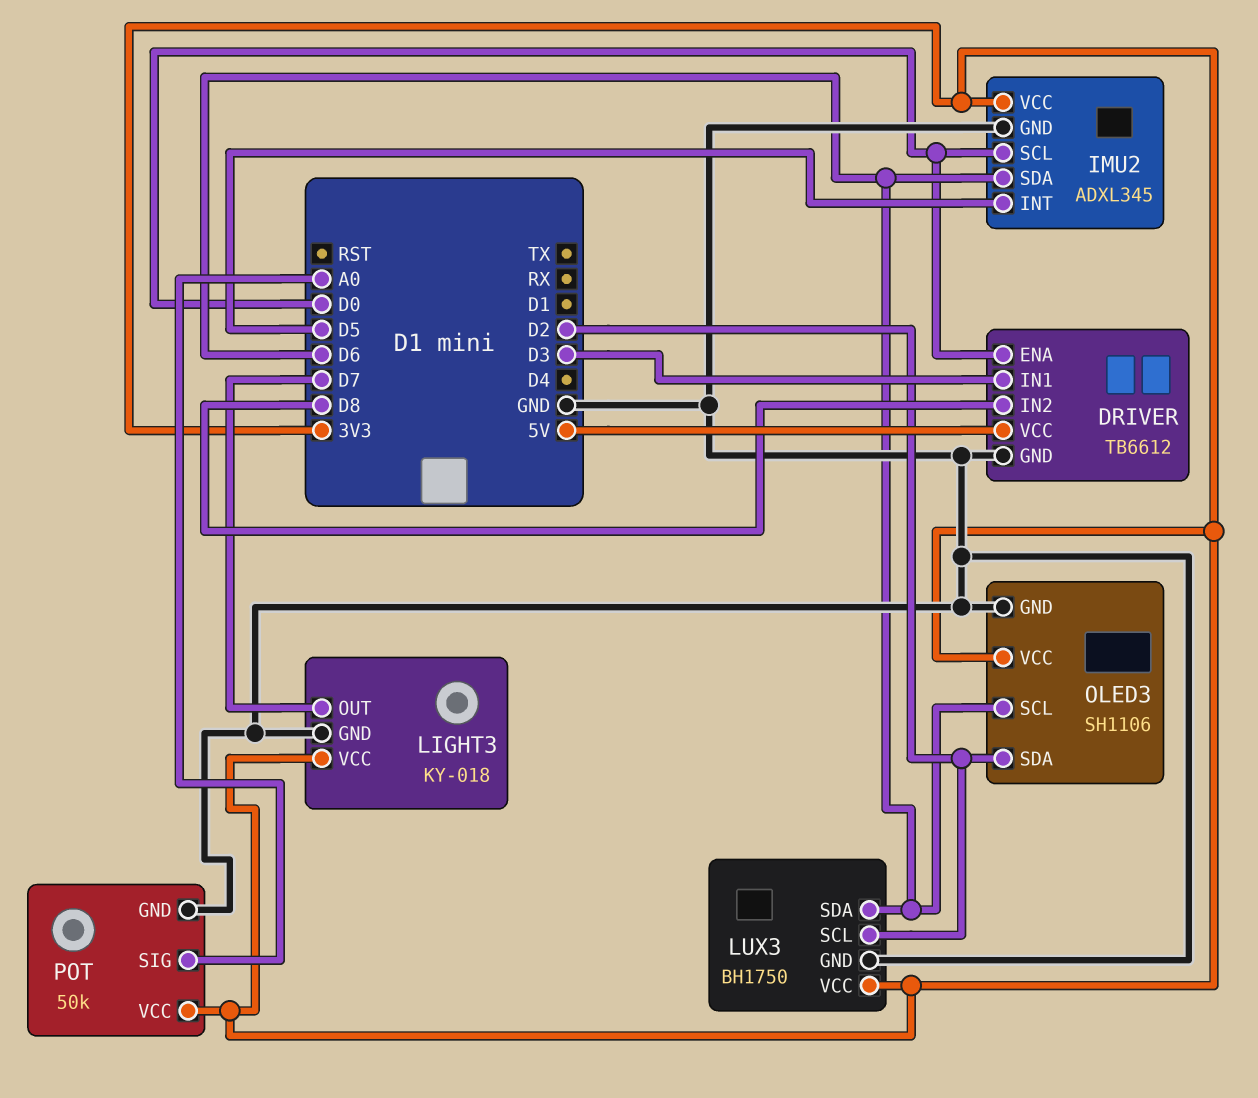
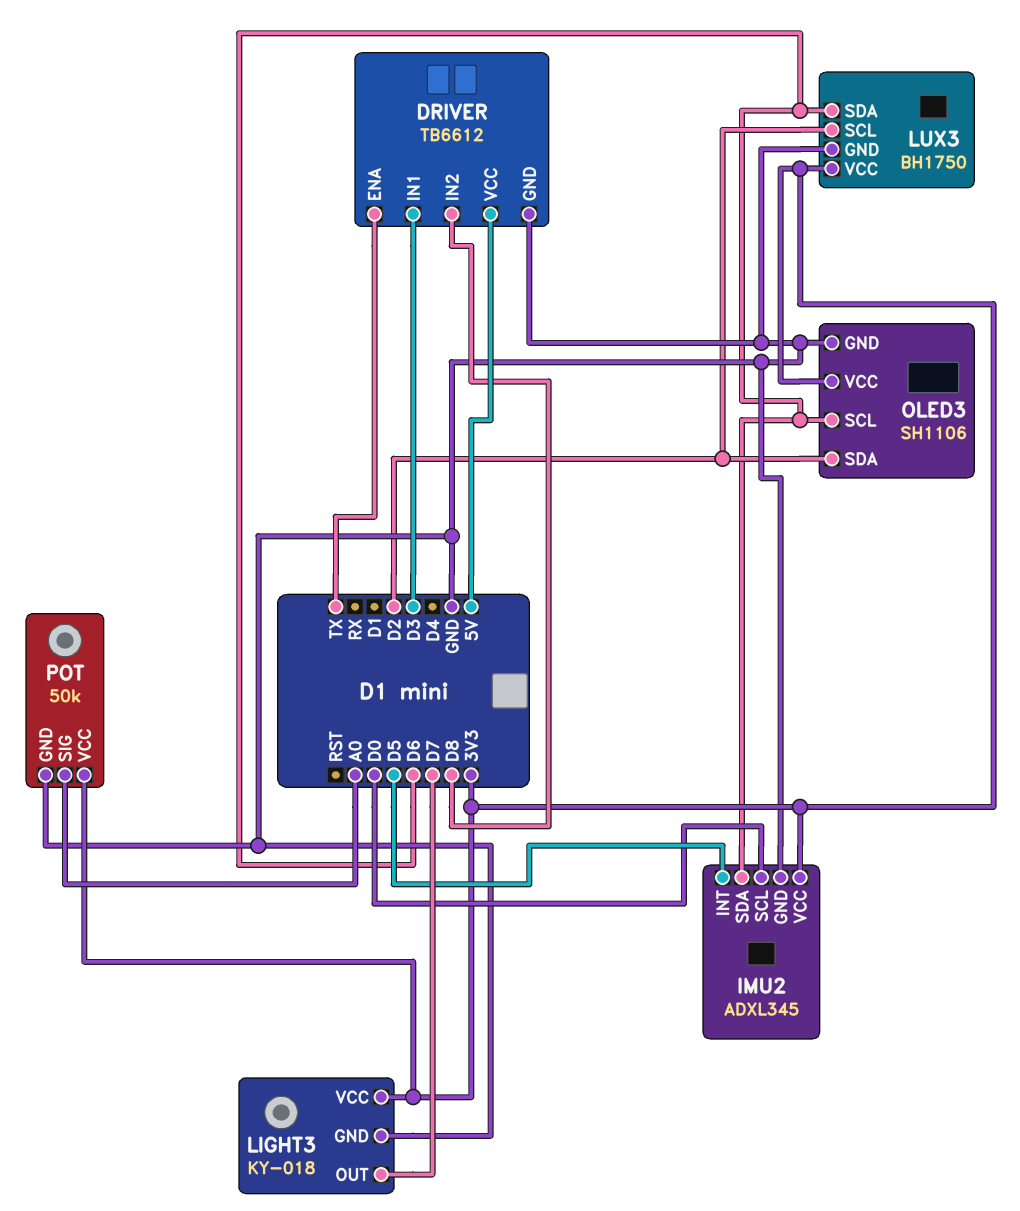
DRIVER pin ENA: D0 -> TX

